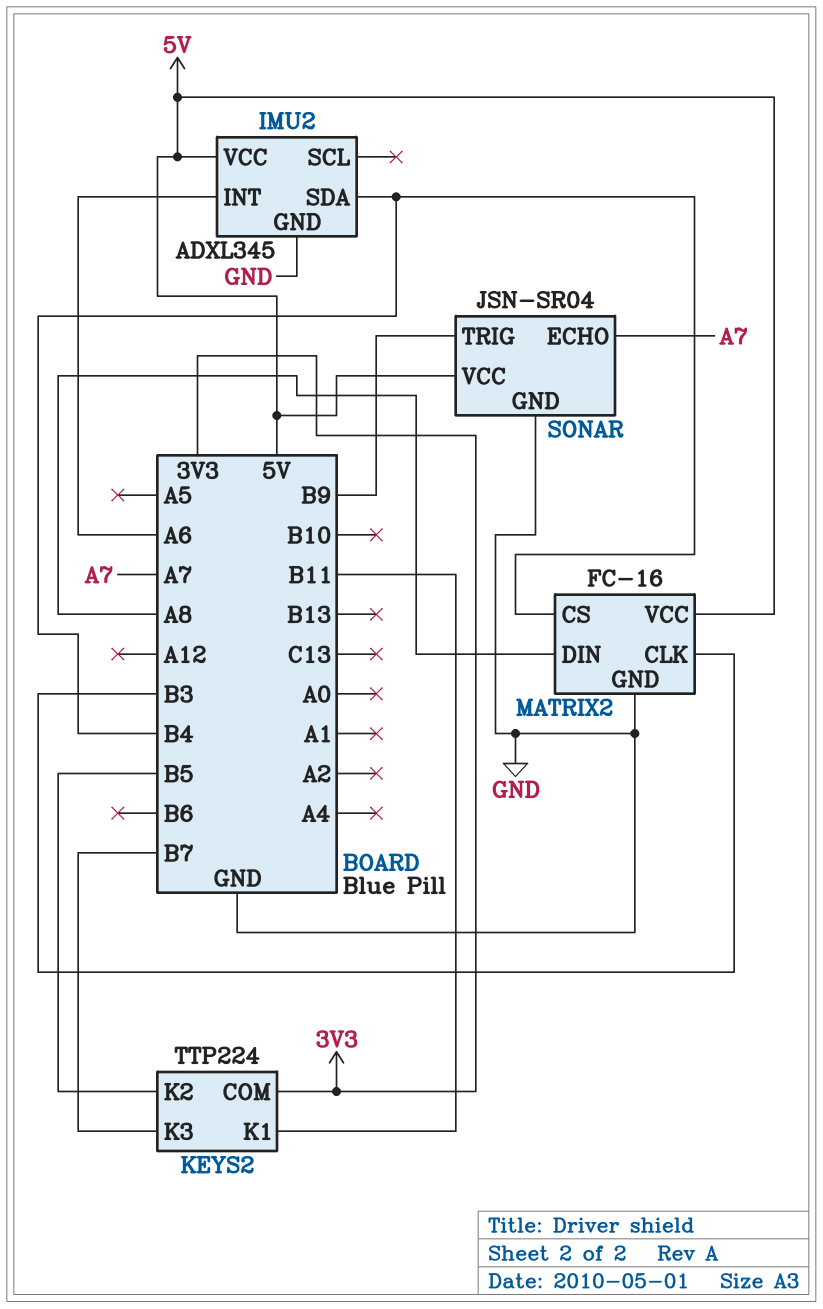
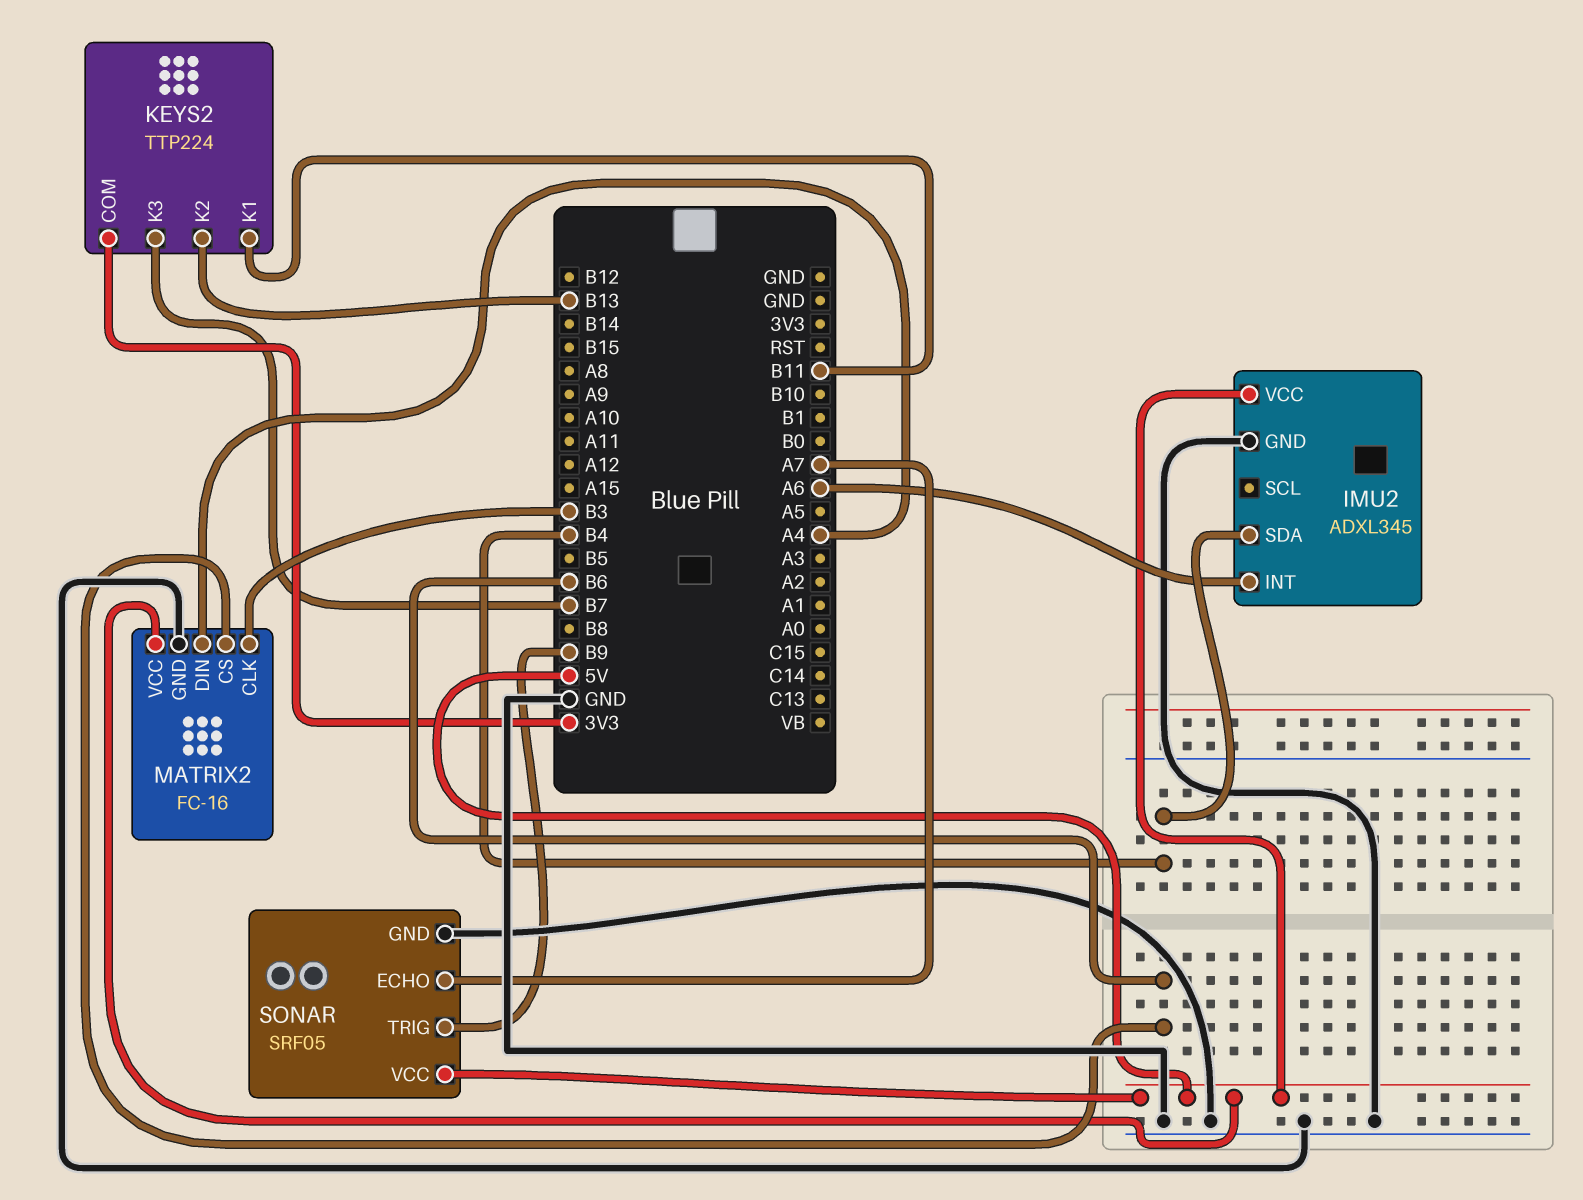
KEYS2 pin K2: B5 -> B13
MATRIX2 pin CS: B4 -> B6
MATRIX2 pin DIN: A8 -> A4
SONAR: JSN-SR04 -> SRF05

